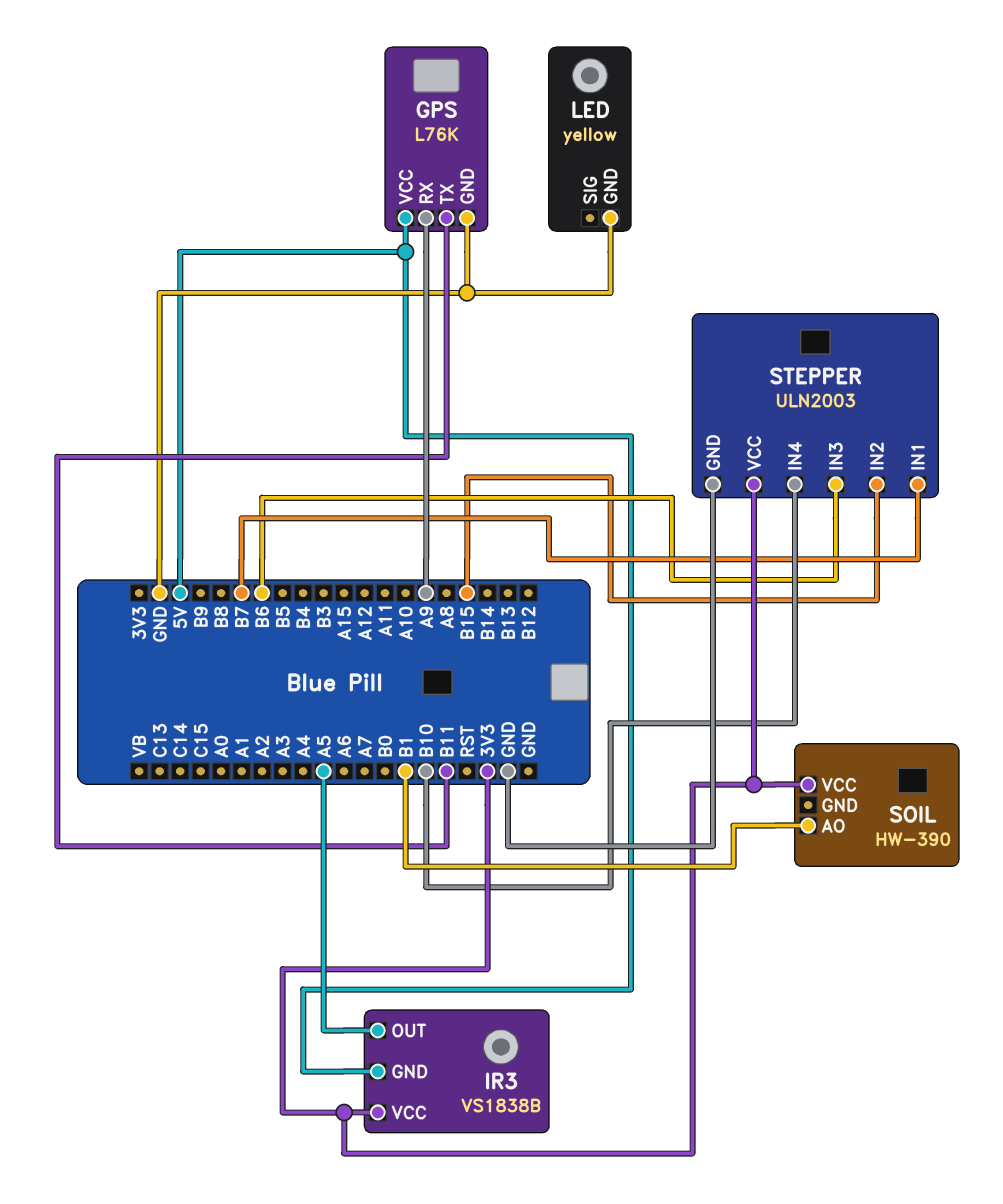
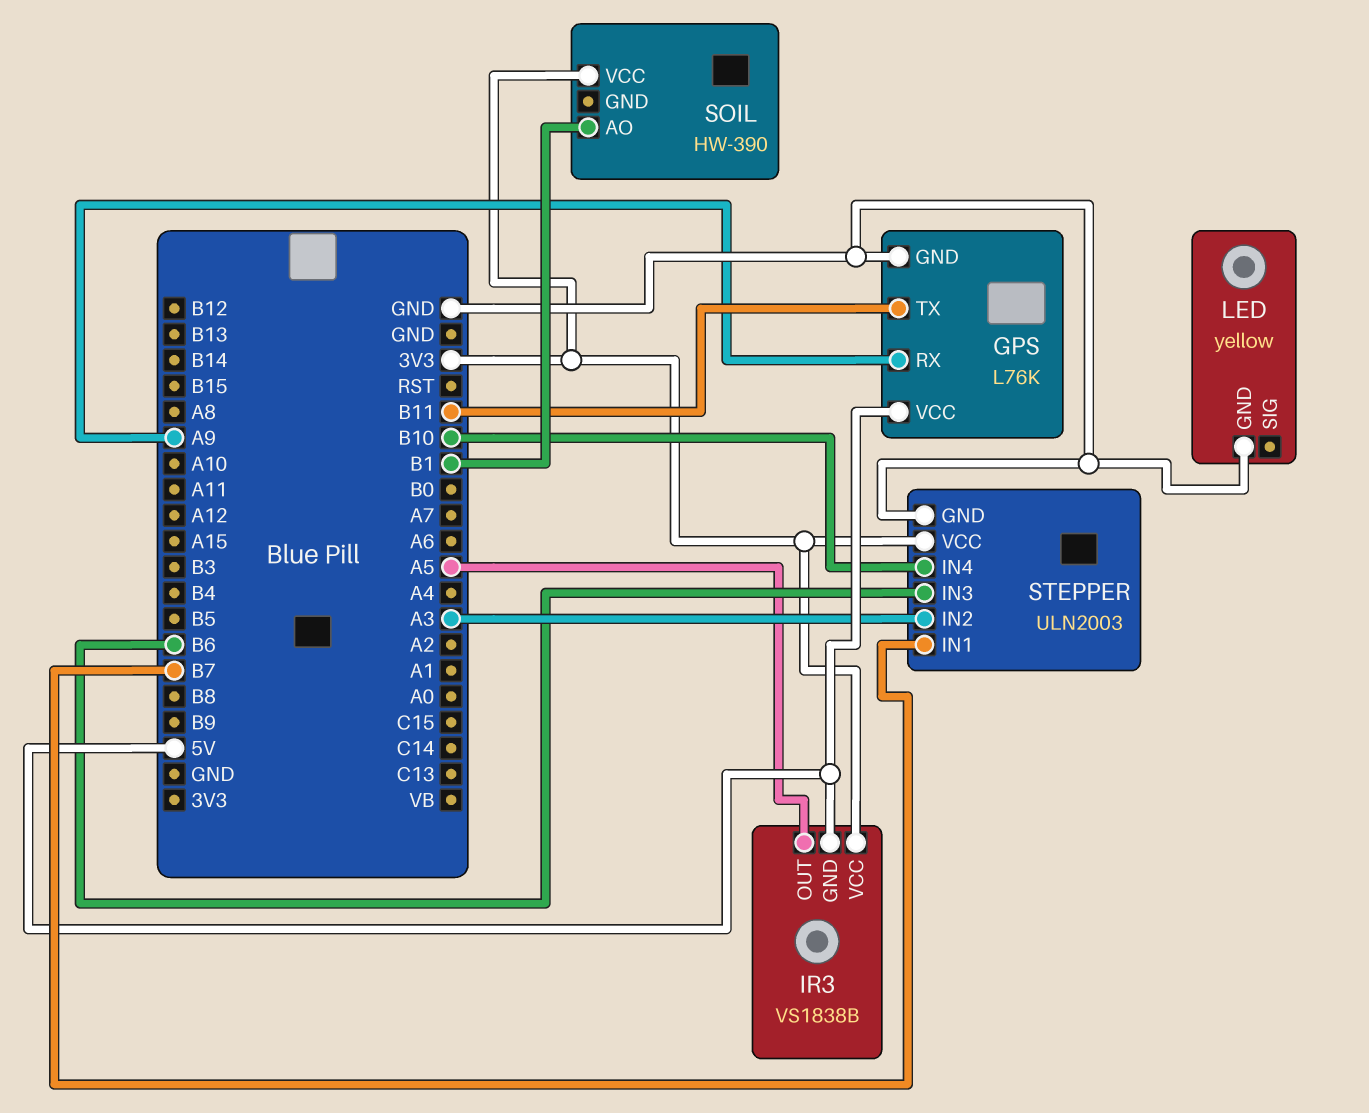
STEPPER pin IN2: B15 -> A3

